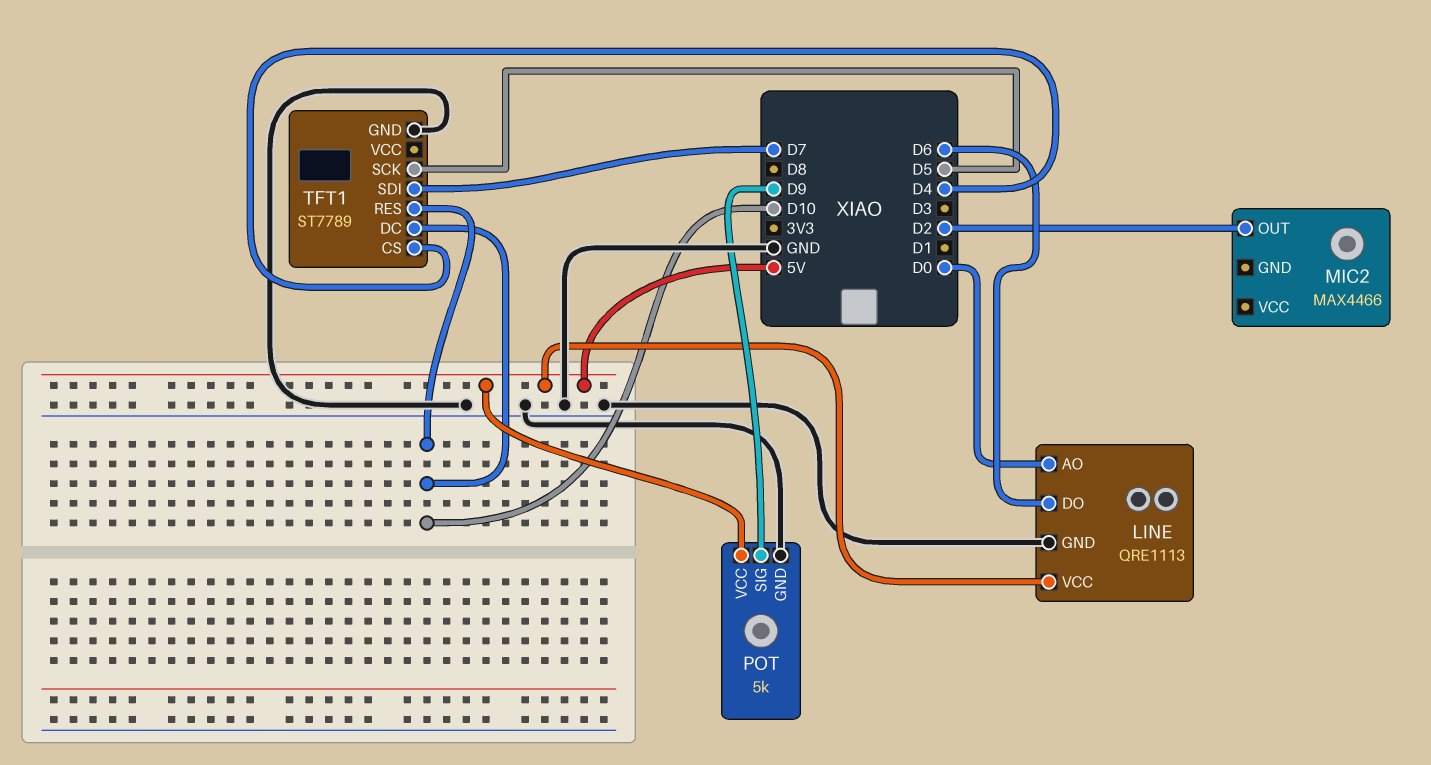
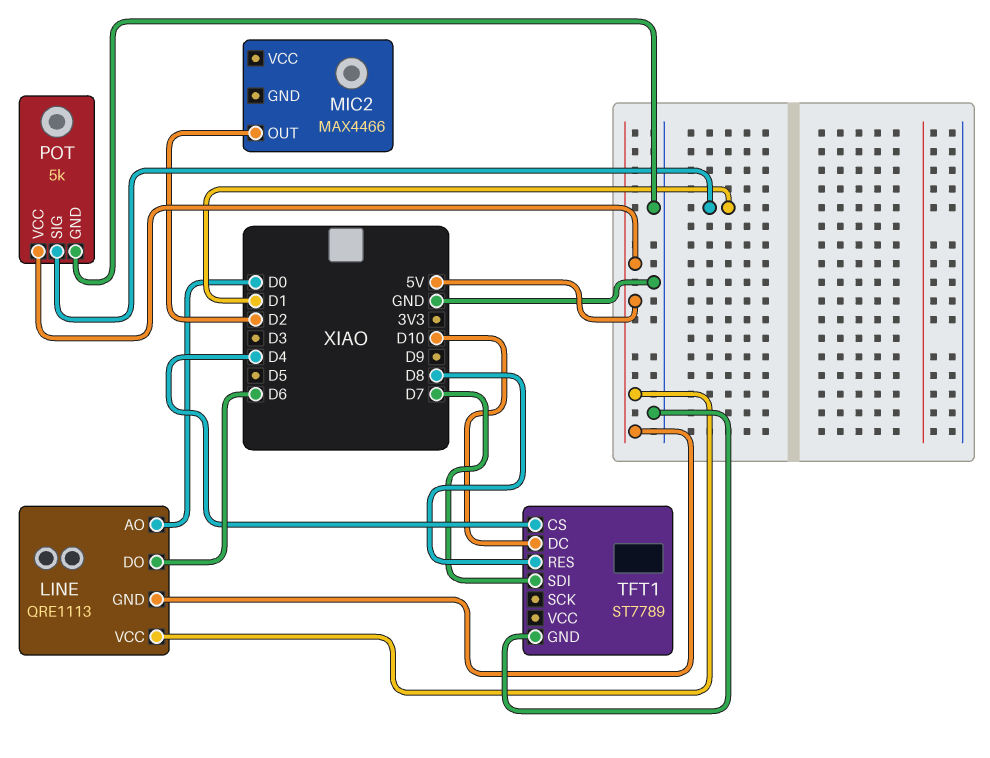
LINE pin GND: GND -> 5V
POT pin SIG: D9 -> D1
TFT1 pin RES: D10 -> D8
TFT1 pin SCK: D5 -> none

